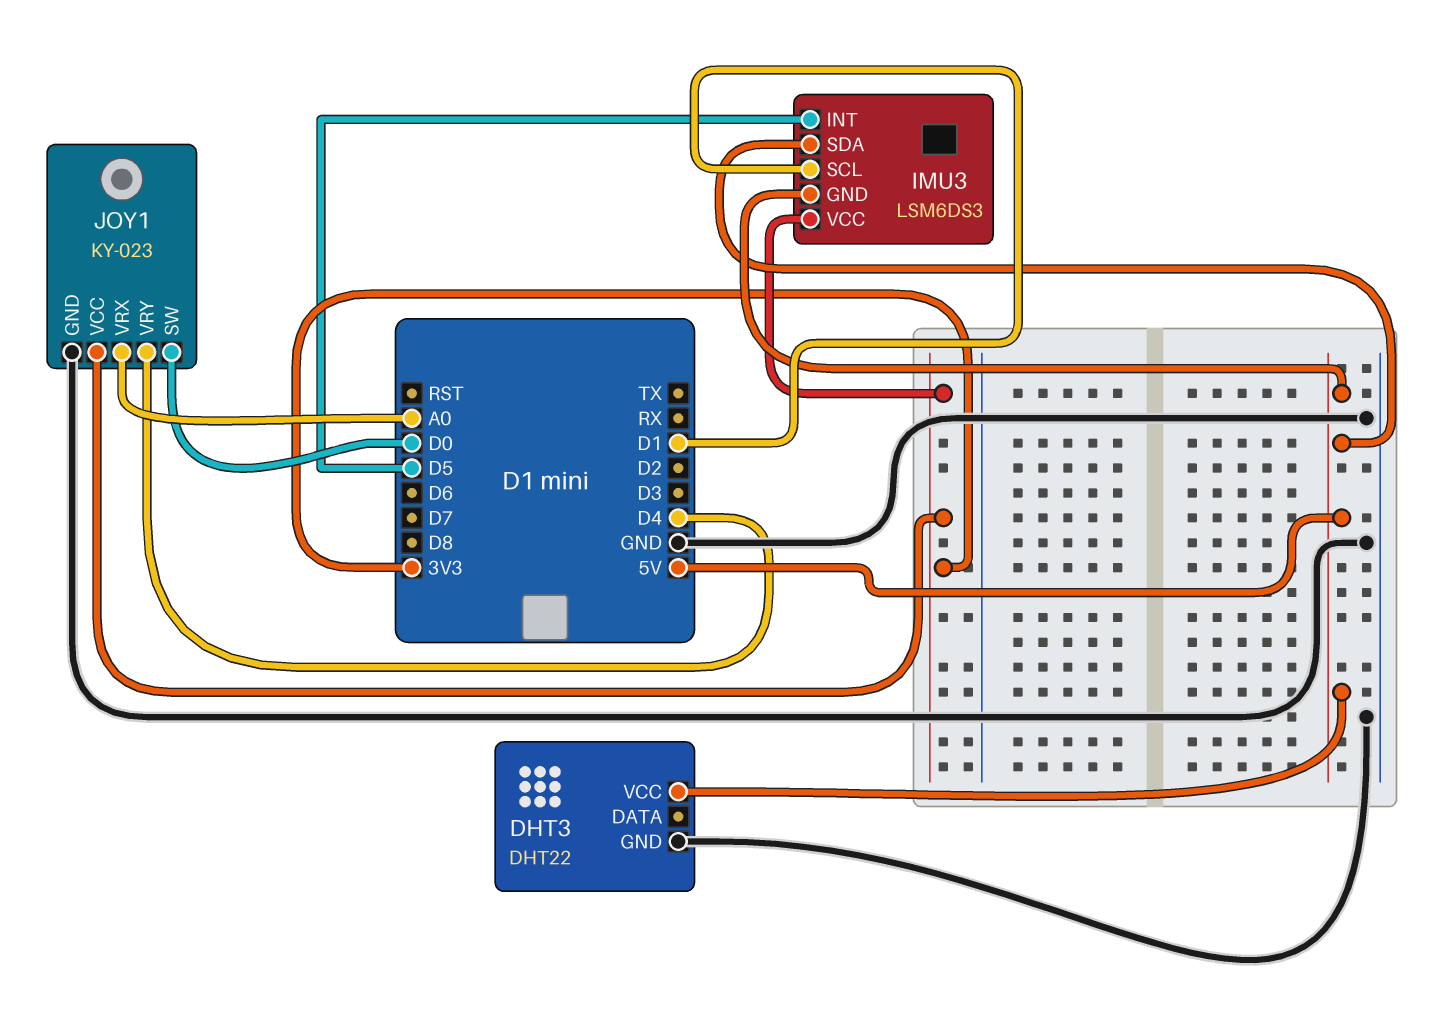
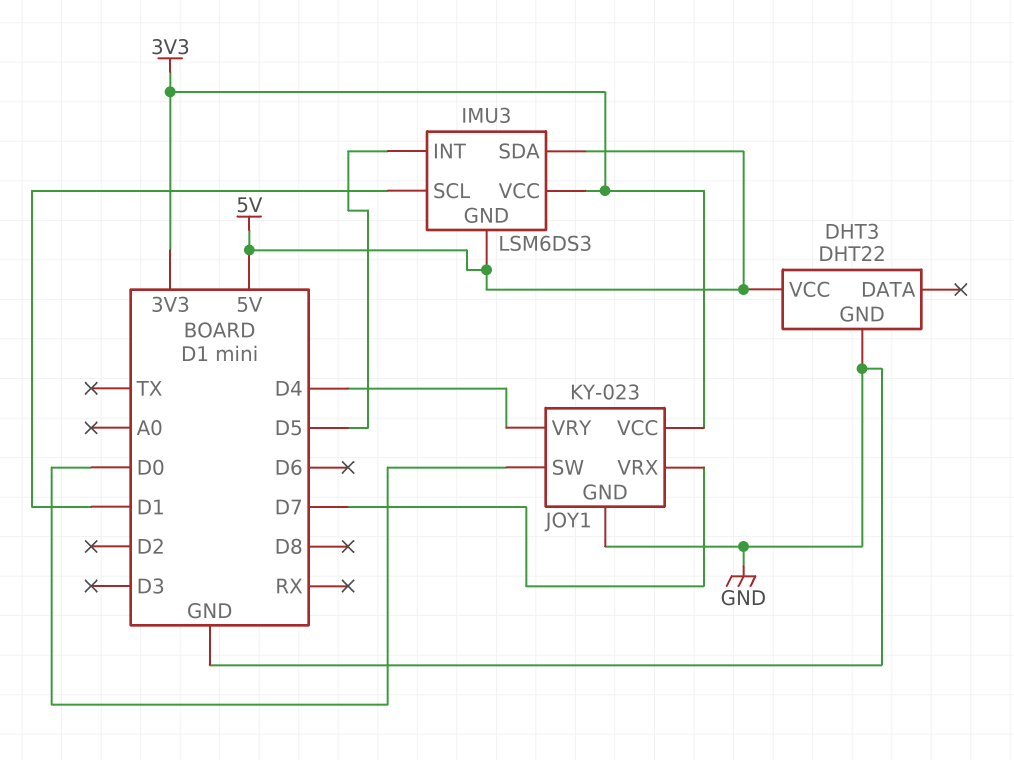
JOY1 pin VRX: A0 -> D7

